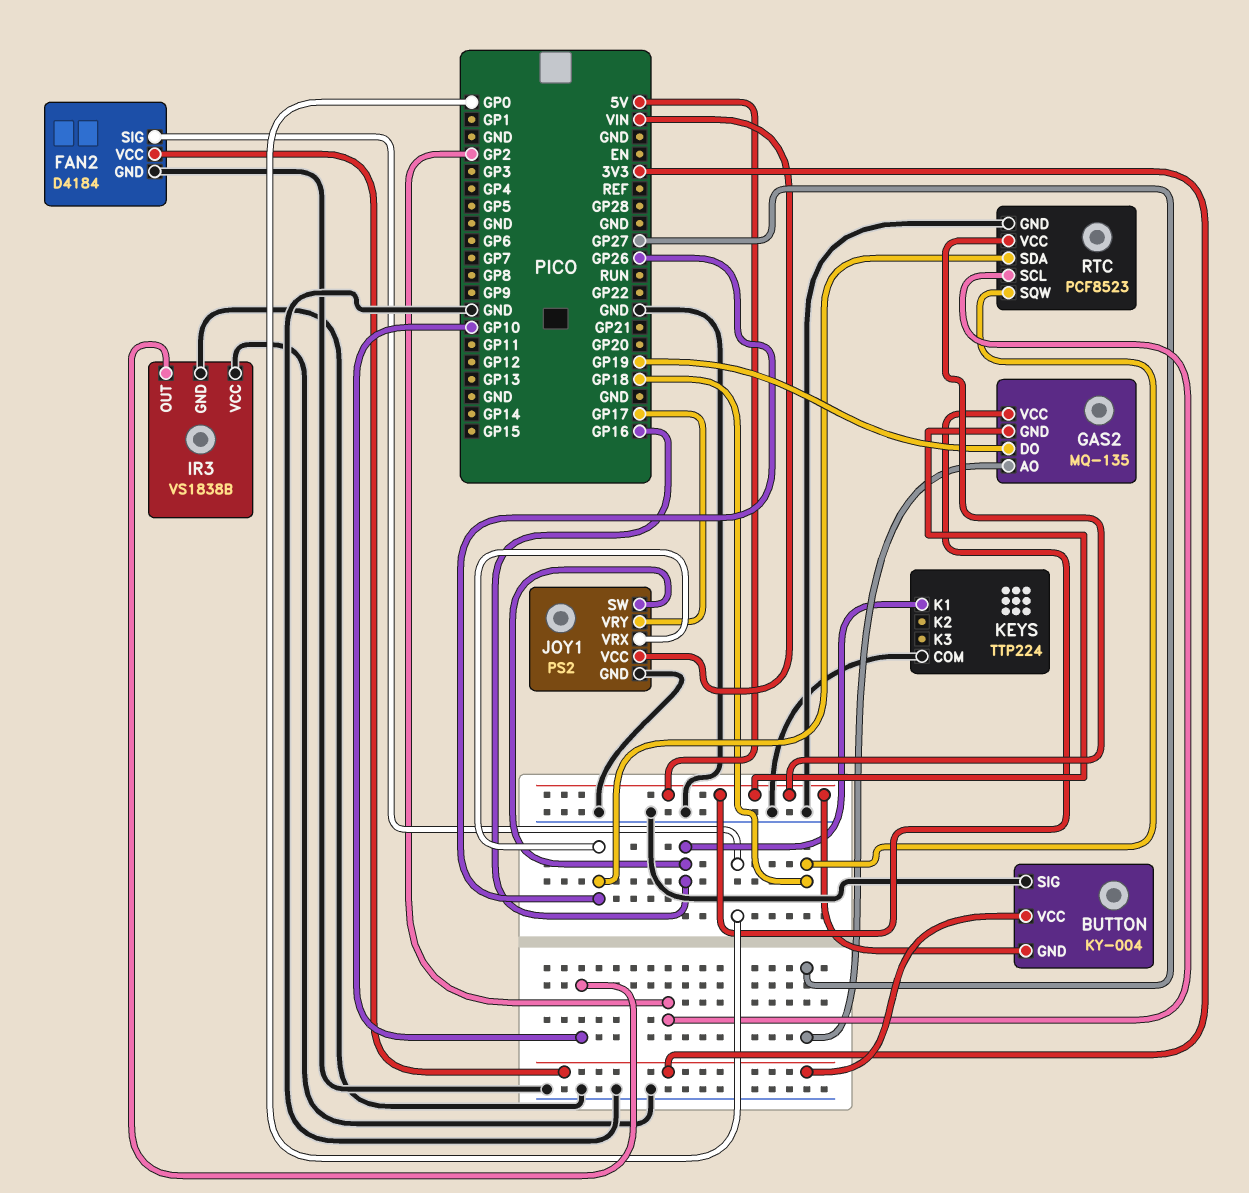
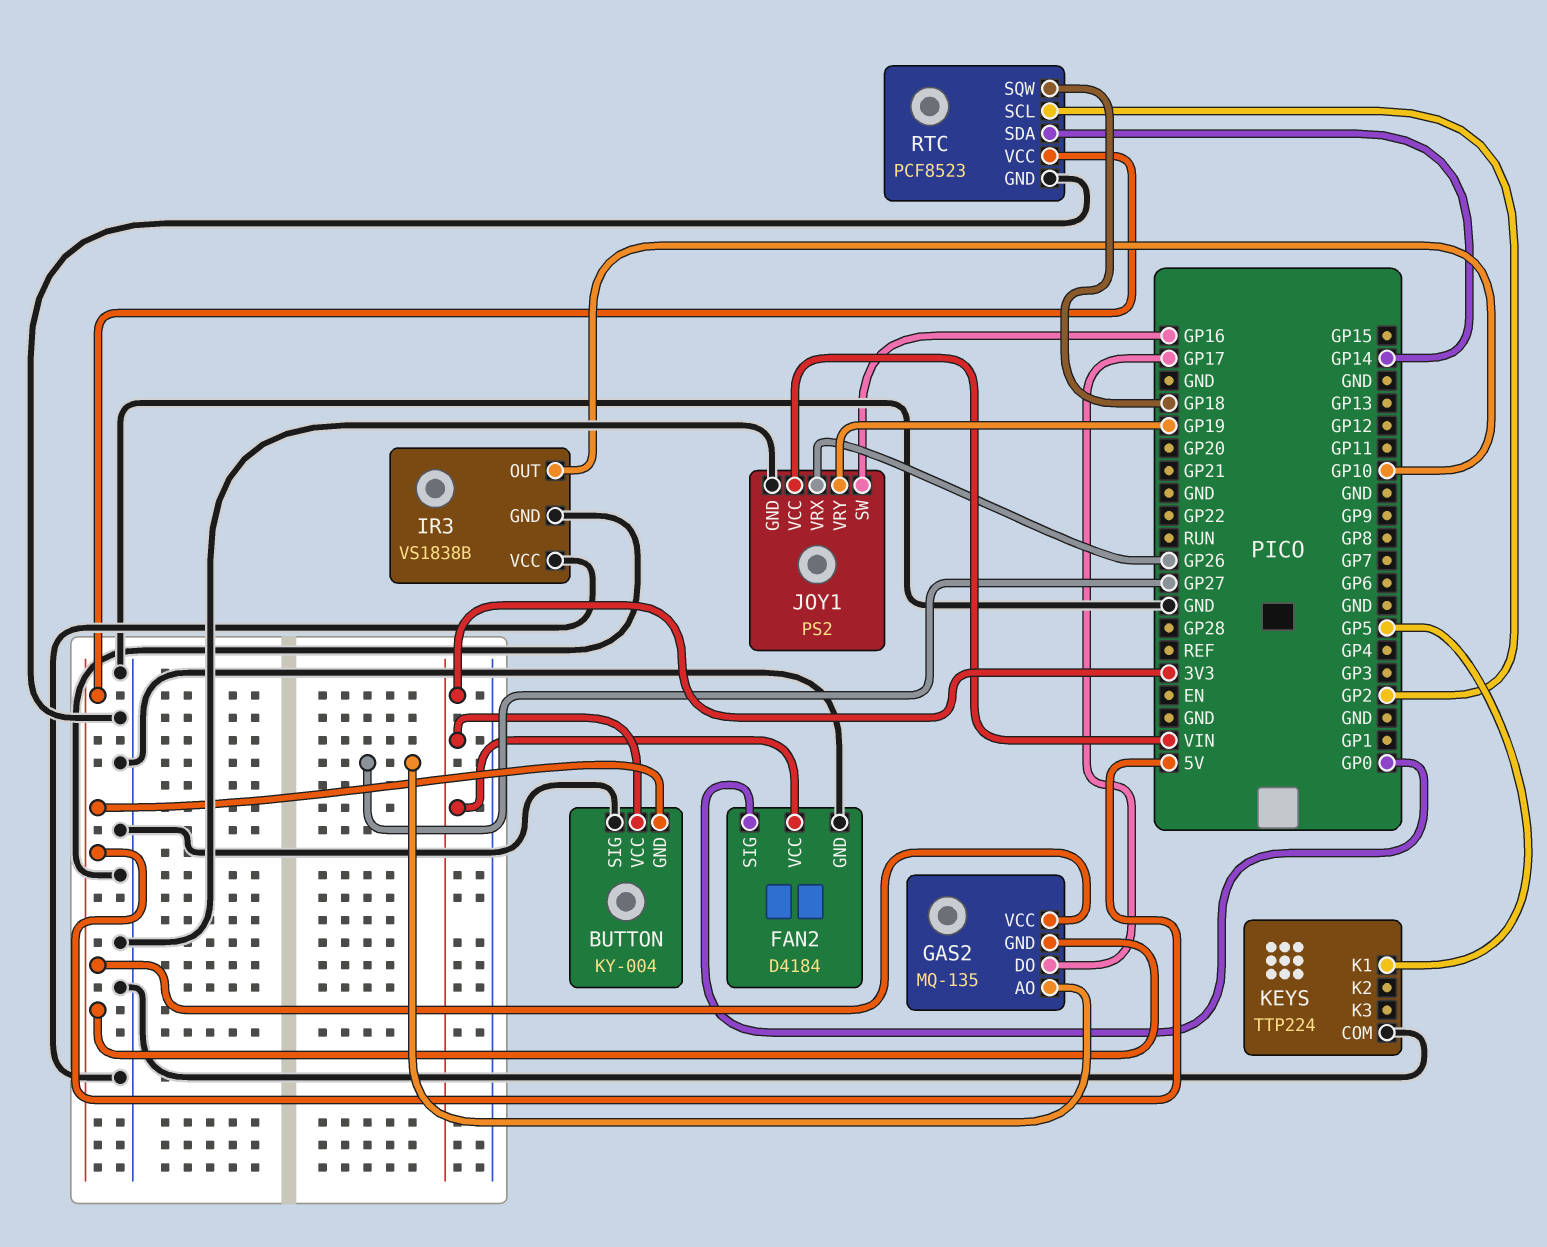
GAS2 pin DO: GP19 -> GP17
JOY1 pin VRY: GP17 -> GP19
KEYS pin K1: GP16 -> GP5
RTC pin SDA: GP26 -> GP14

